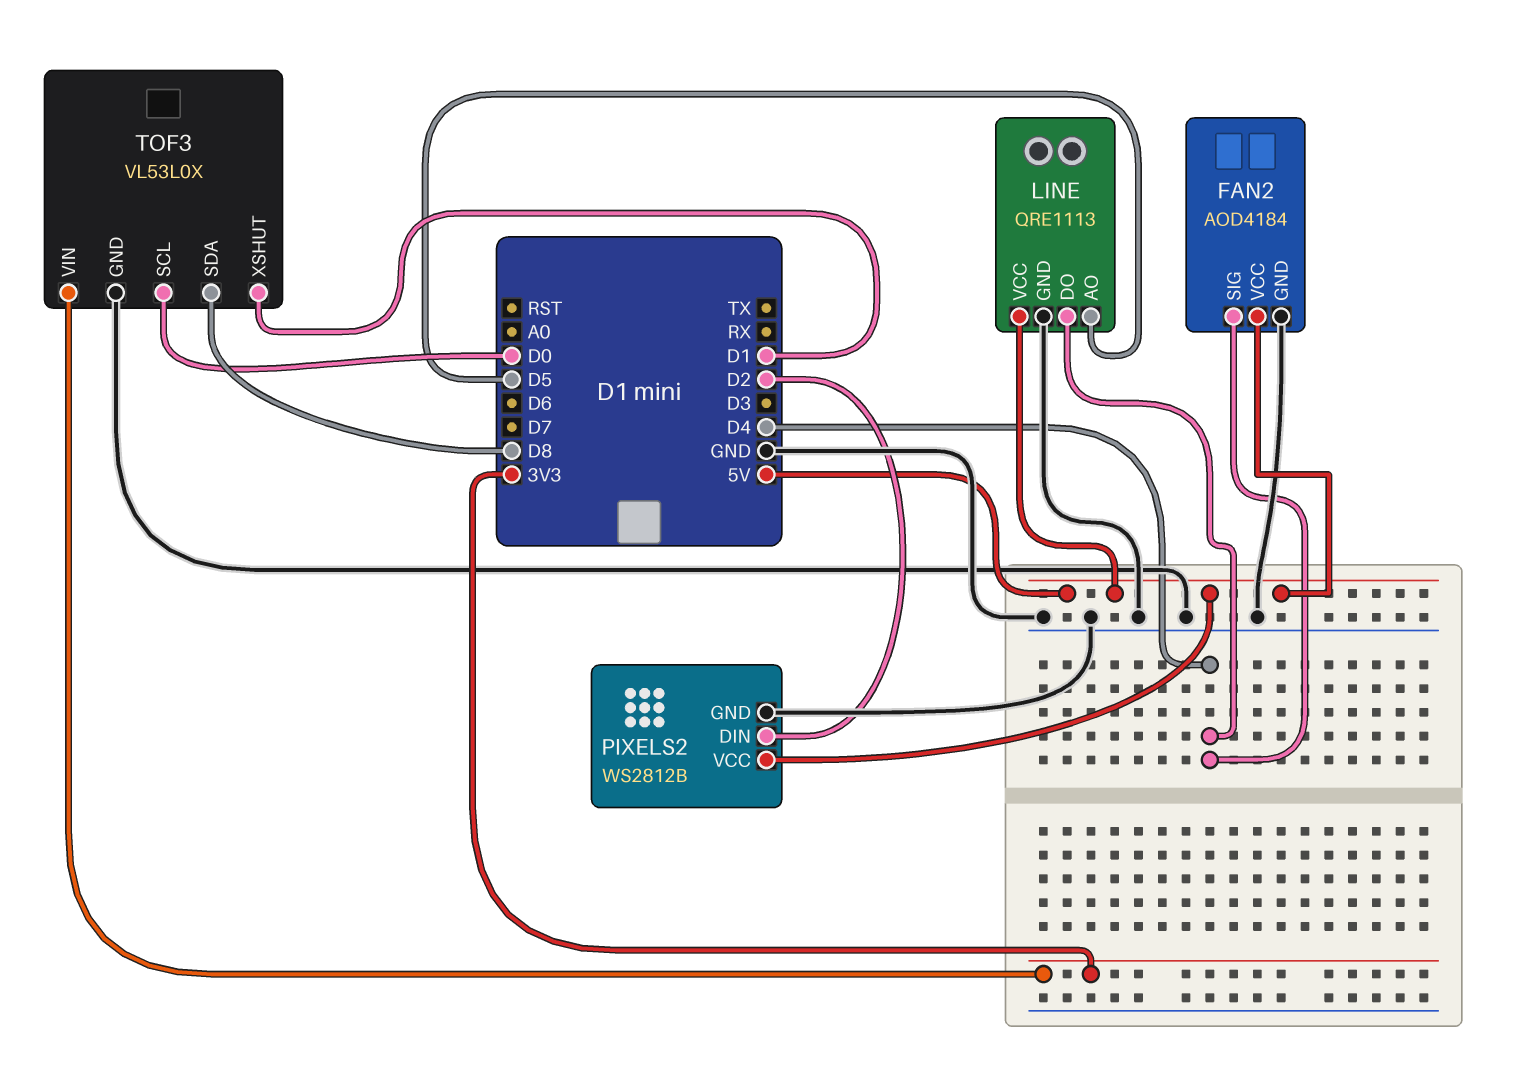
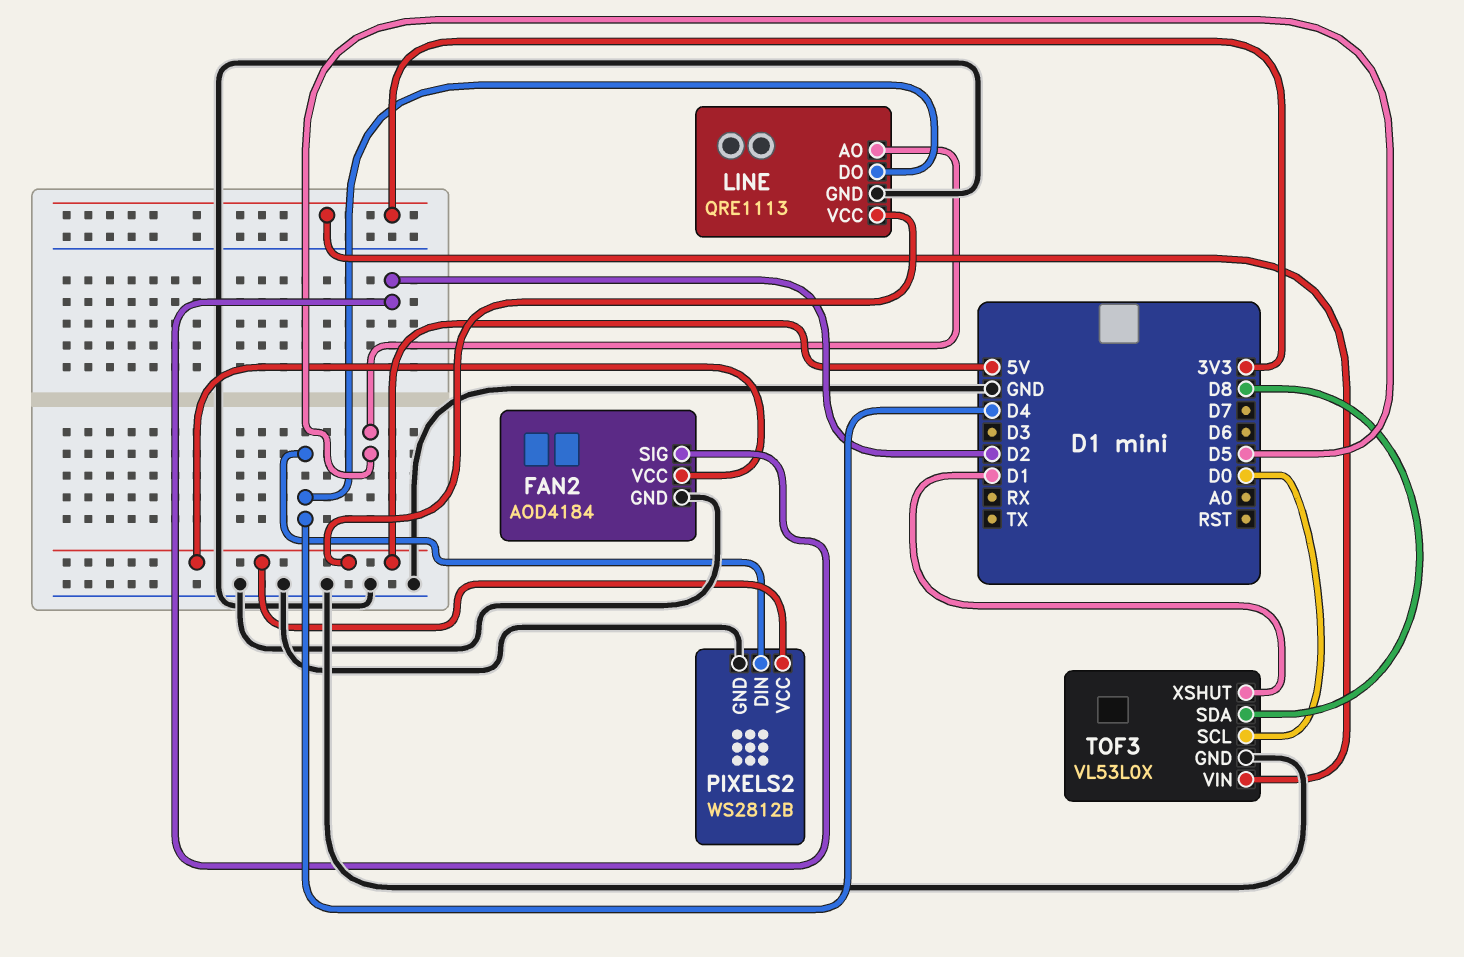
FAN2 pin SIG: D4 -> D2
PIXELS2 pin DIN: D2 -> D4

